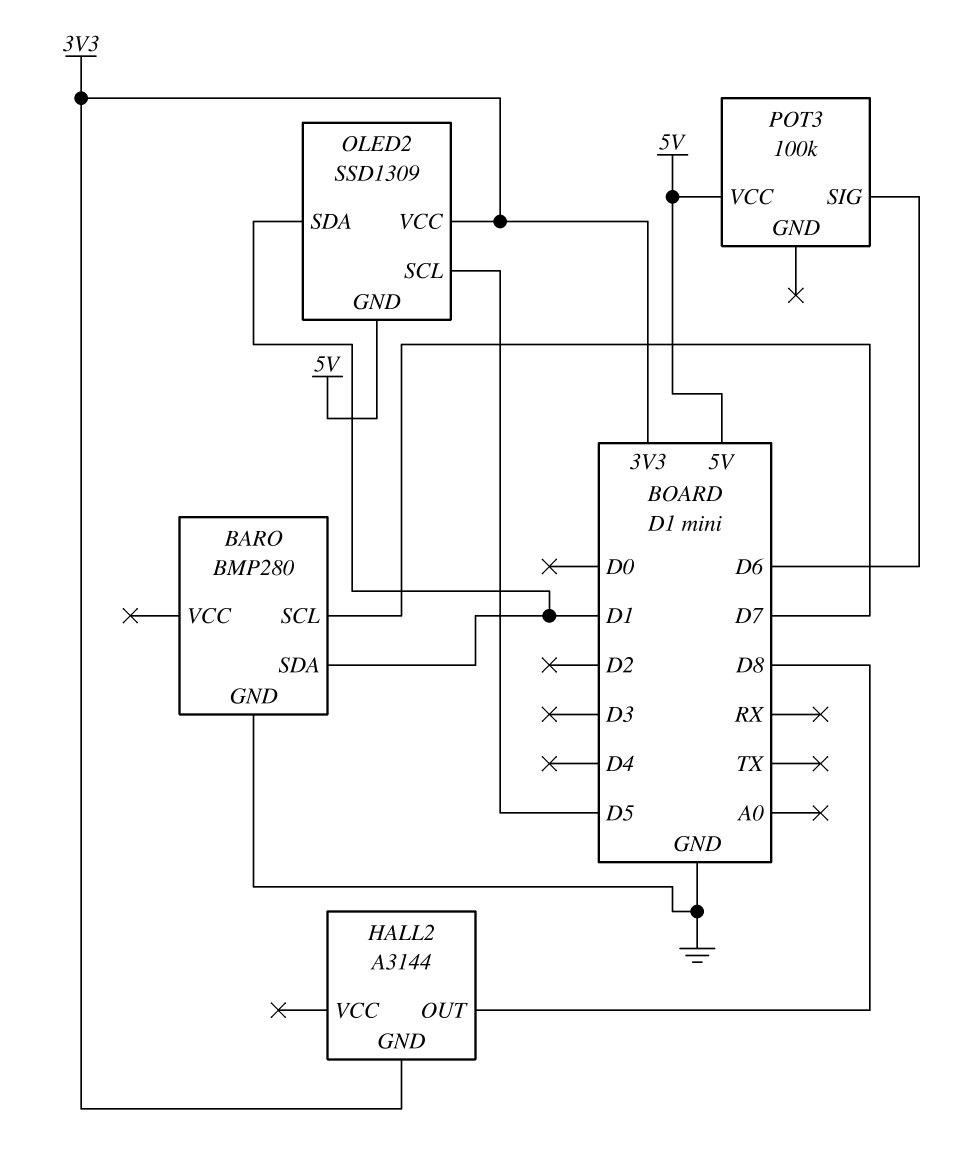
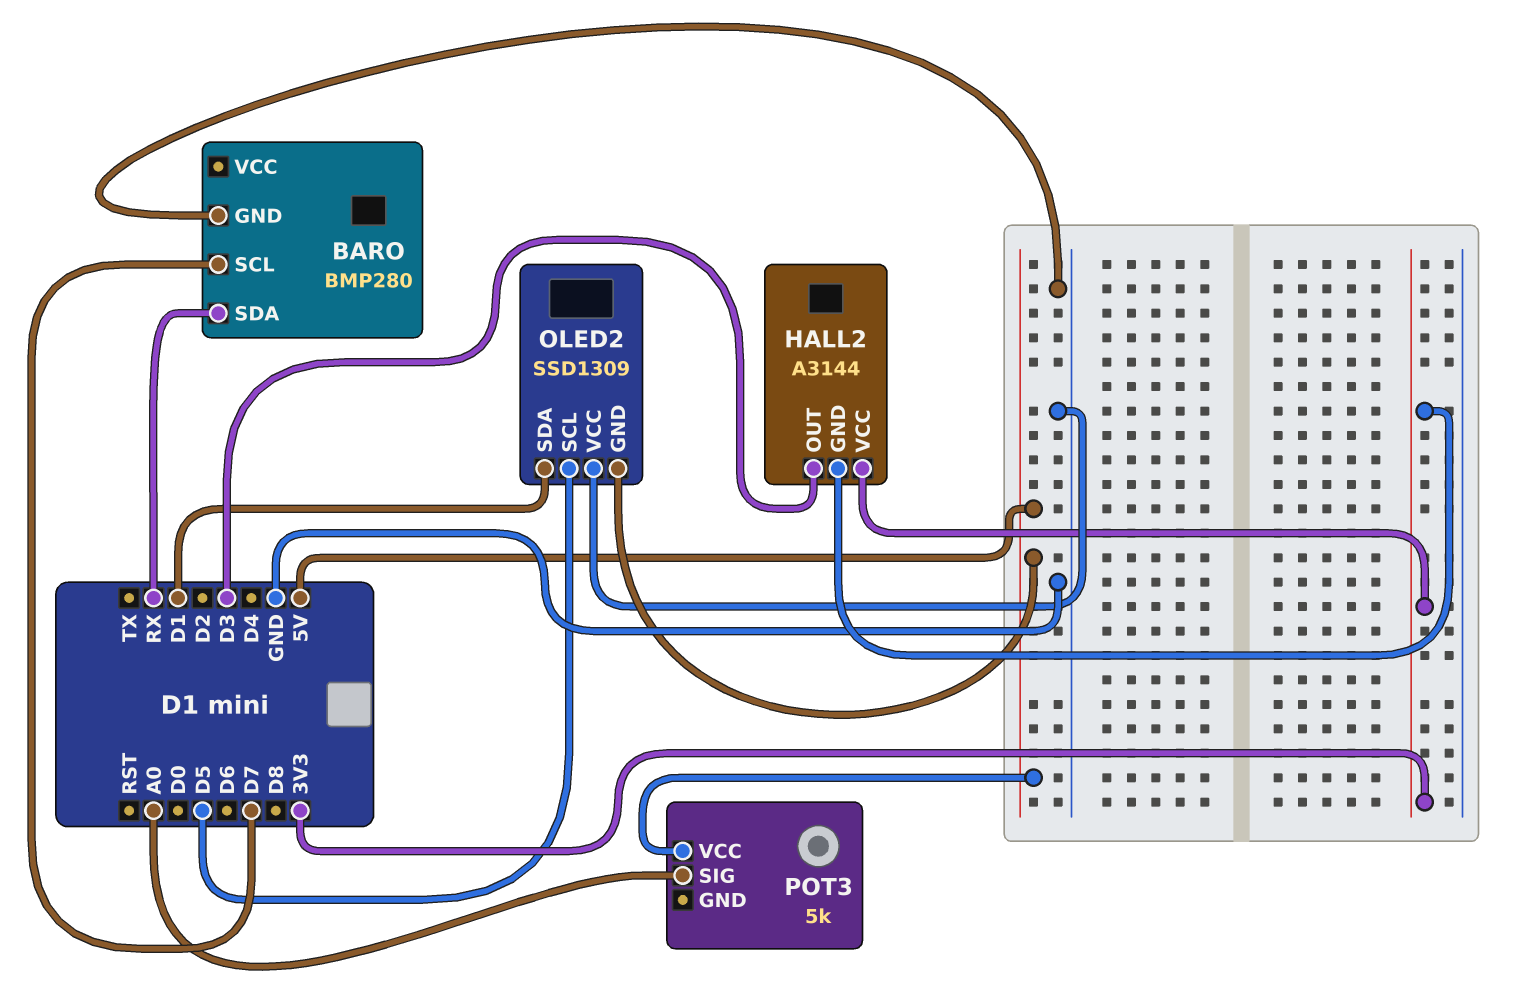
BARO pin SDA: D1 -> RX
HALL2 pin OUT: D8 -> D3
HALL2 pin VCC: none -> 3V3
OLED2 pin VCC: 3V3 -> GND
POT3: 100k -> 5k
POT3 pin SIG: D6 -> A0

